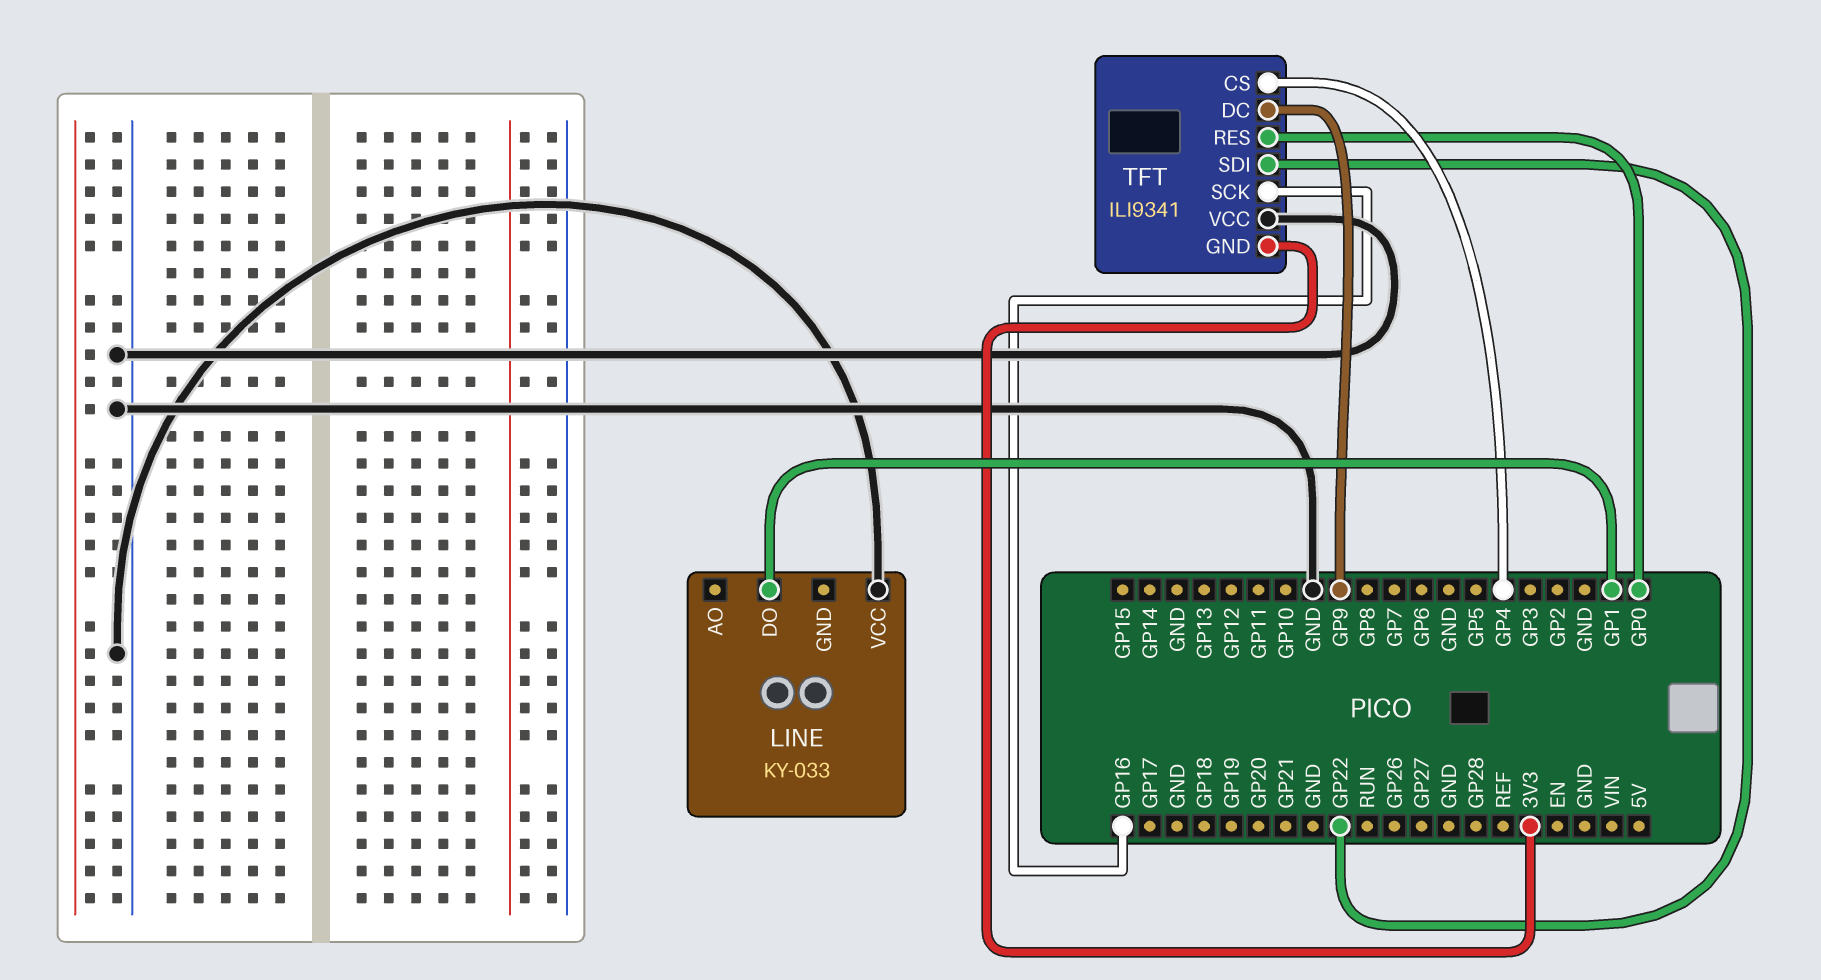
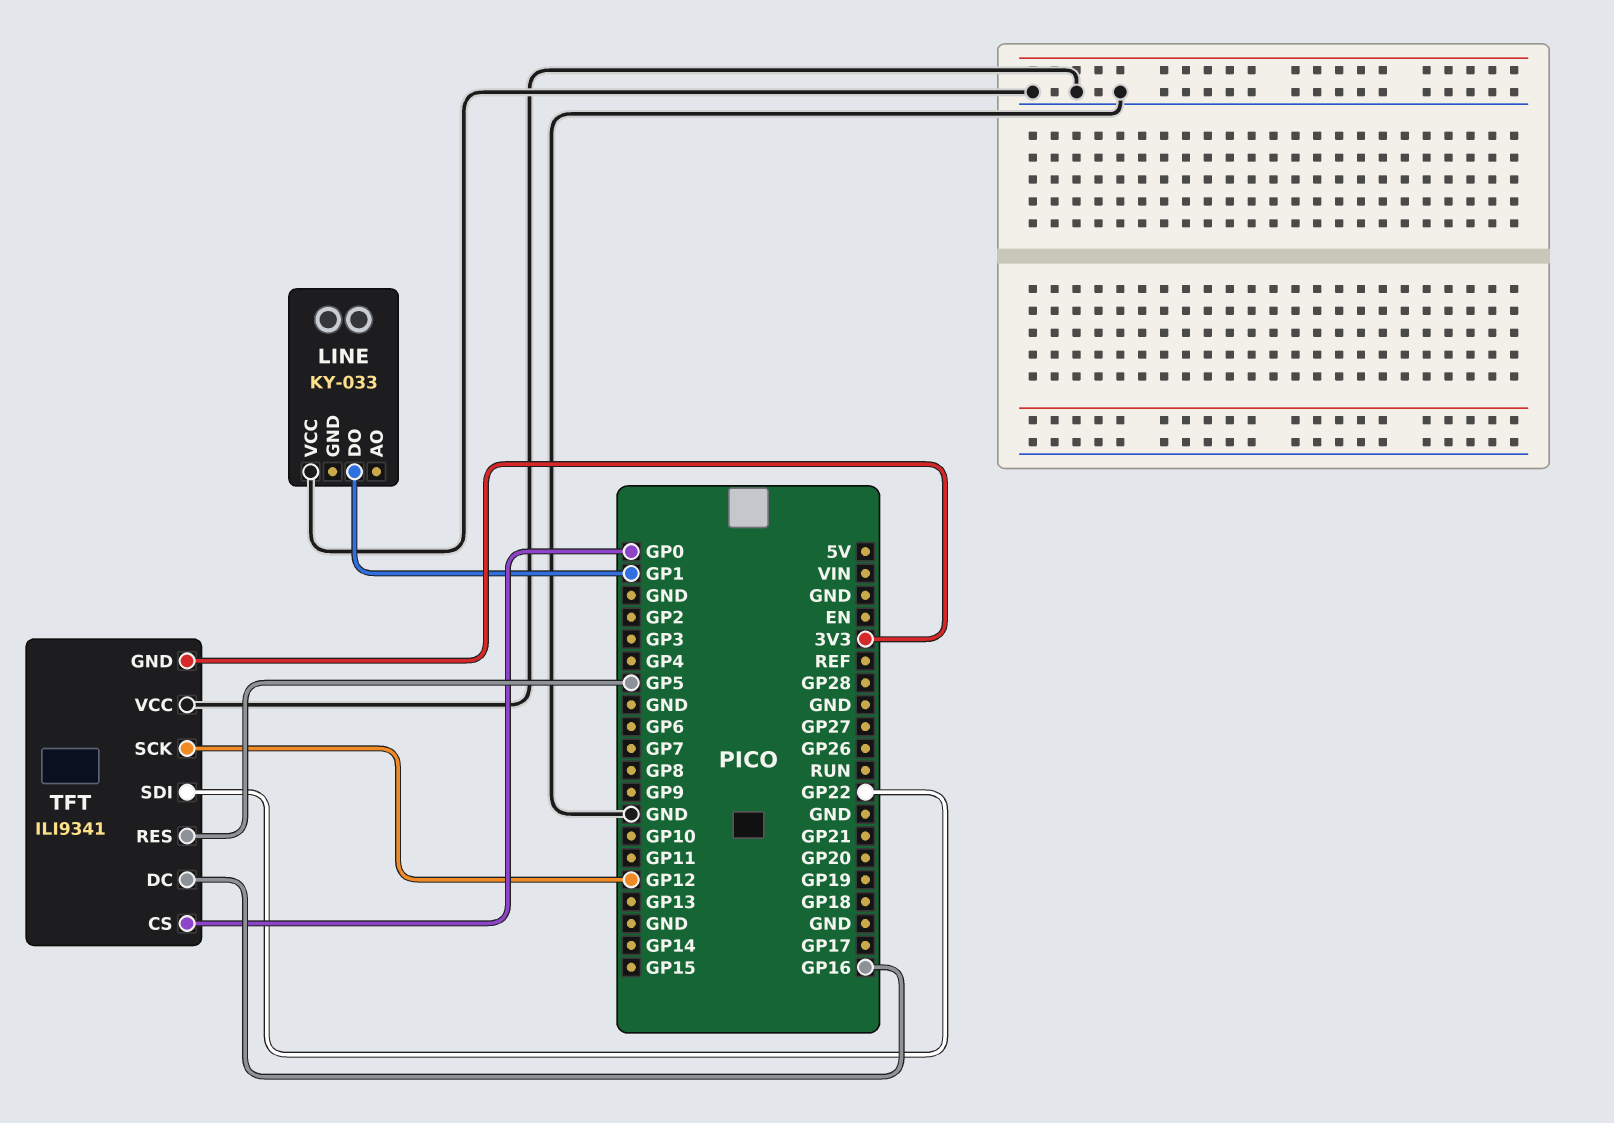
TFT pin CS: GP4 -> GP0
TFT pin DC: GP9 -> GP16
TFT pin RES: GP0 -> GP5
TFT pin SCK: GP16 -> GP12

